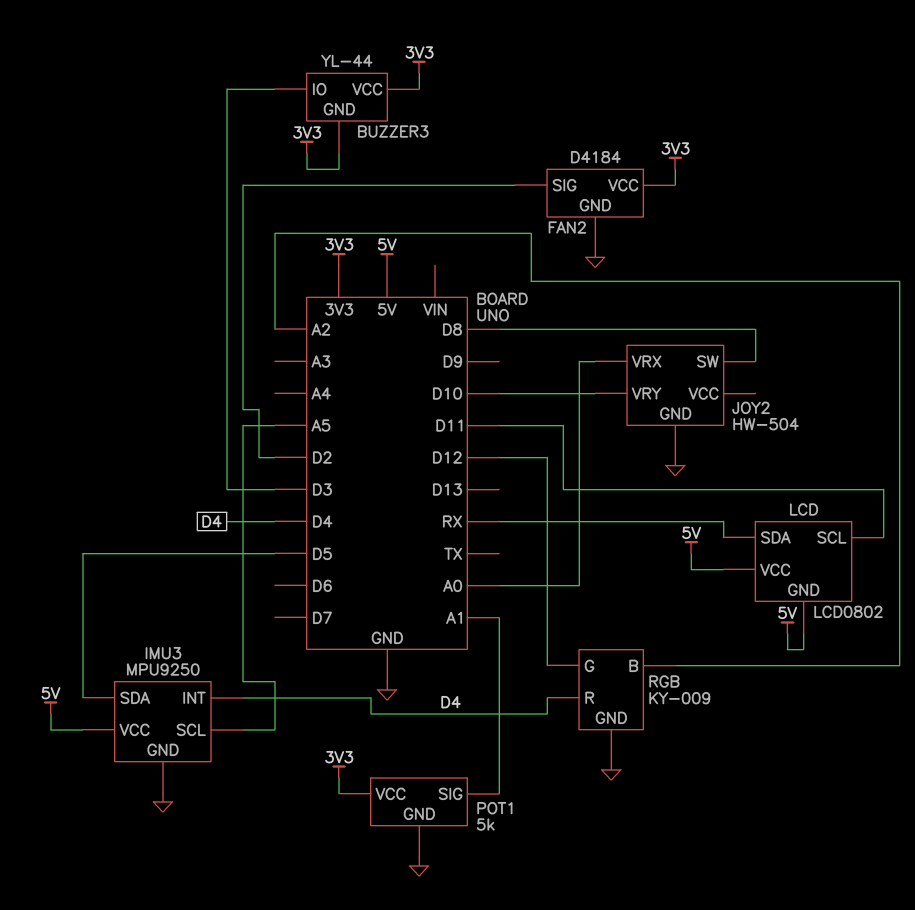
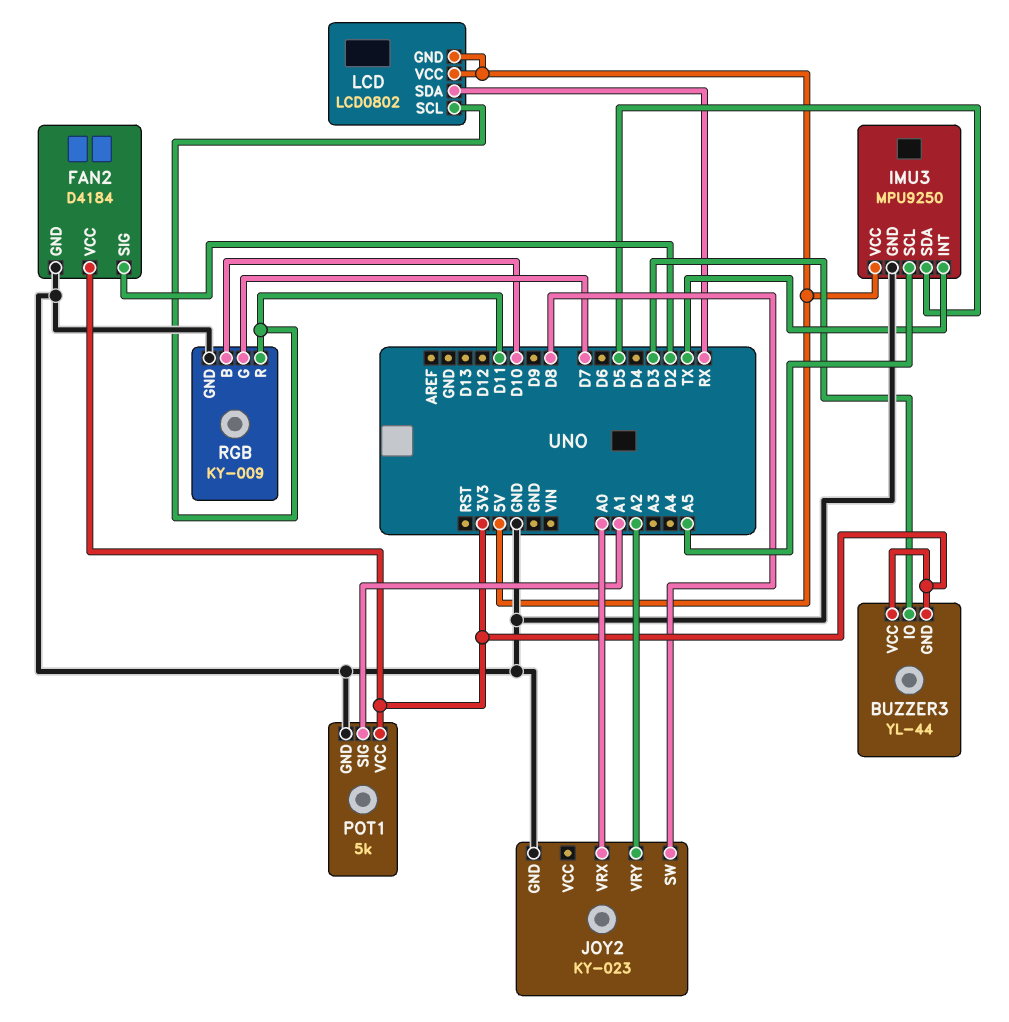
IMU3 pin INT: D4 -> TX
JOY2: HW-504 -> KY-023
JOY2 pin VRY: D10 -> A2
RGB pin B: A2 -> D10
RGB pin G: D12 -> D7
RGB pin R: D4 -> D11

